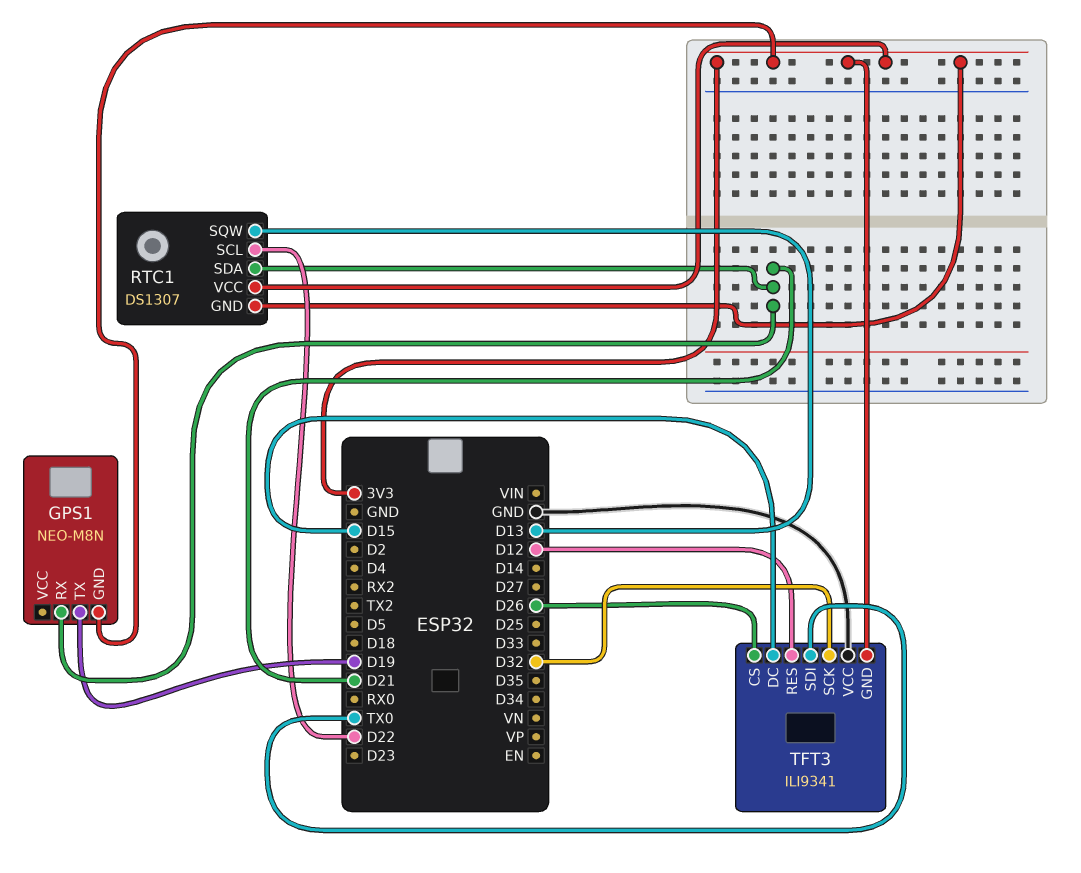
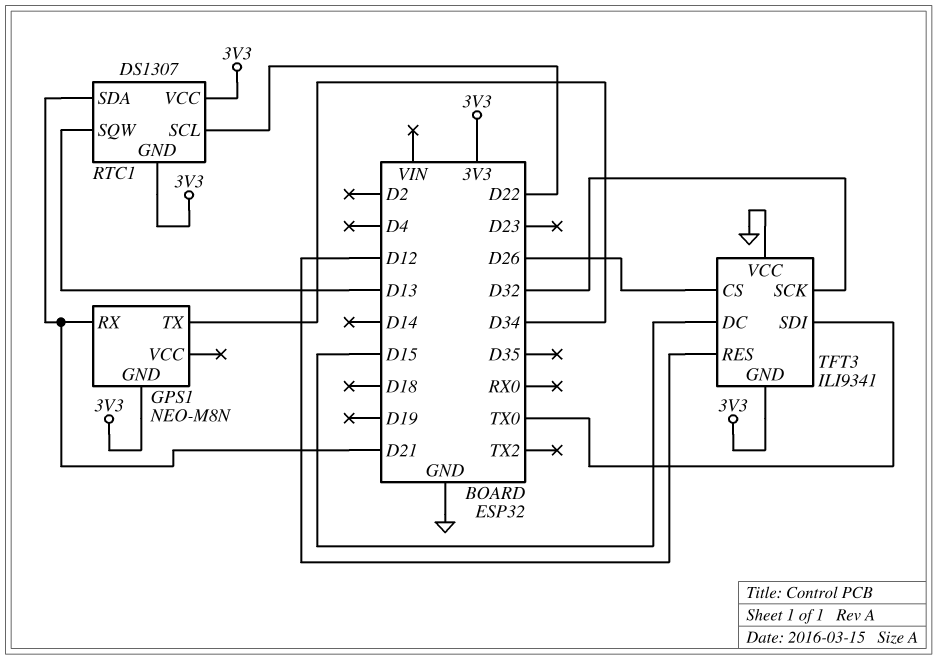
GPS1 pin TX: D19 -> D34

